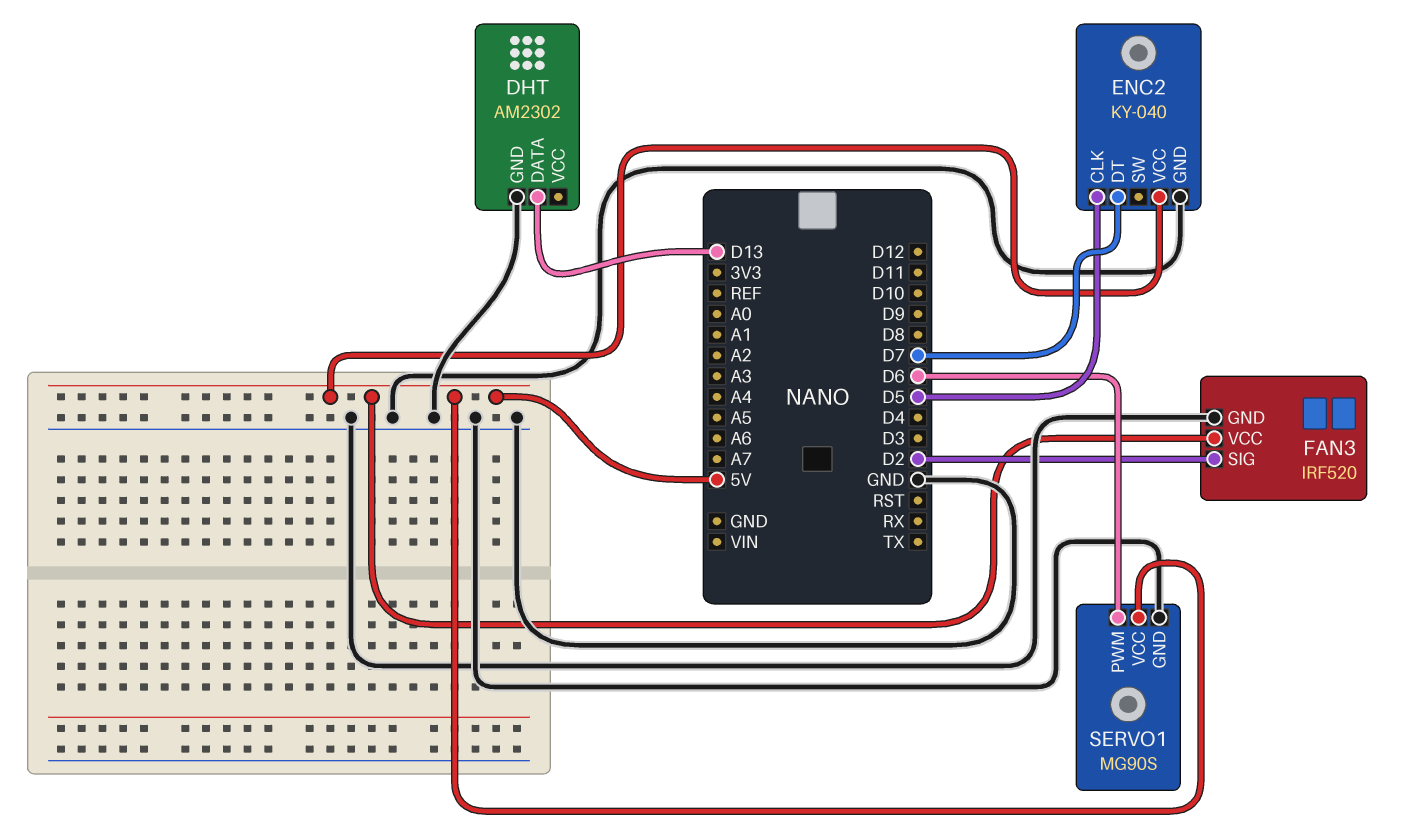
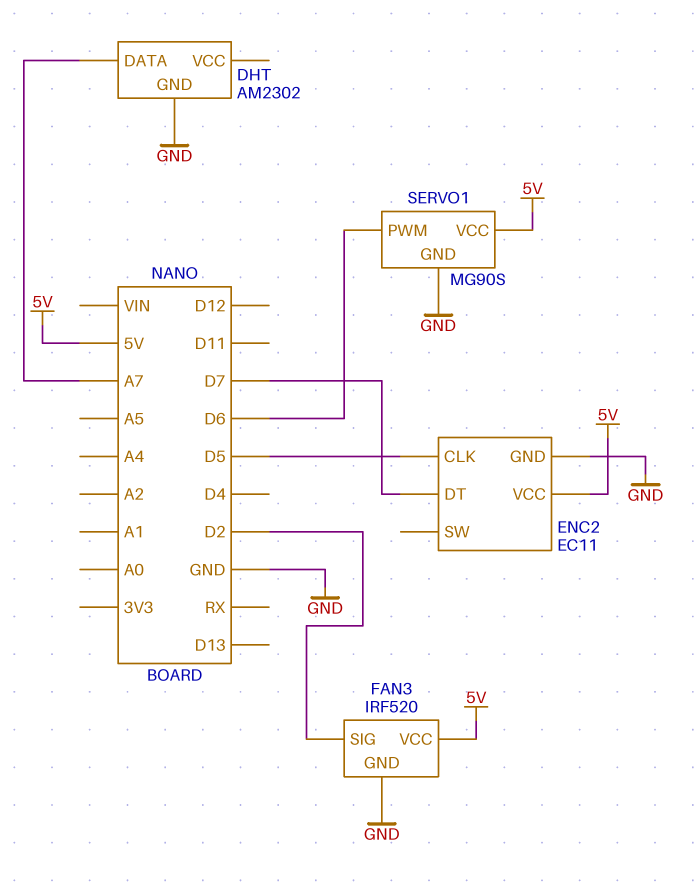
DHT pin DATA: D13 -> A7
ENC2: KY-040 -> EC11

